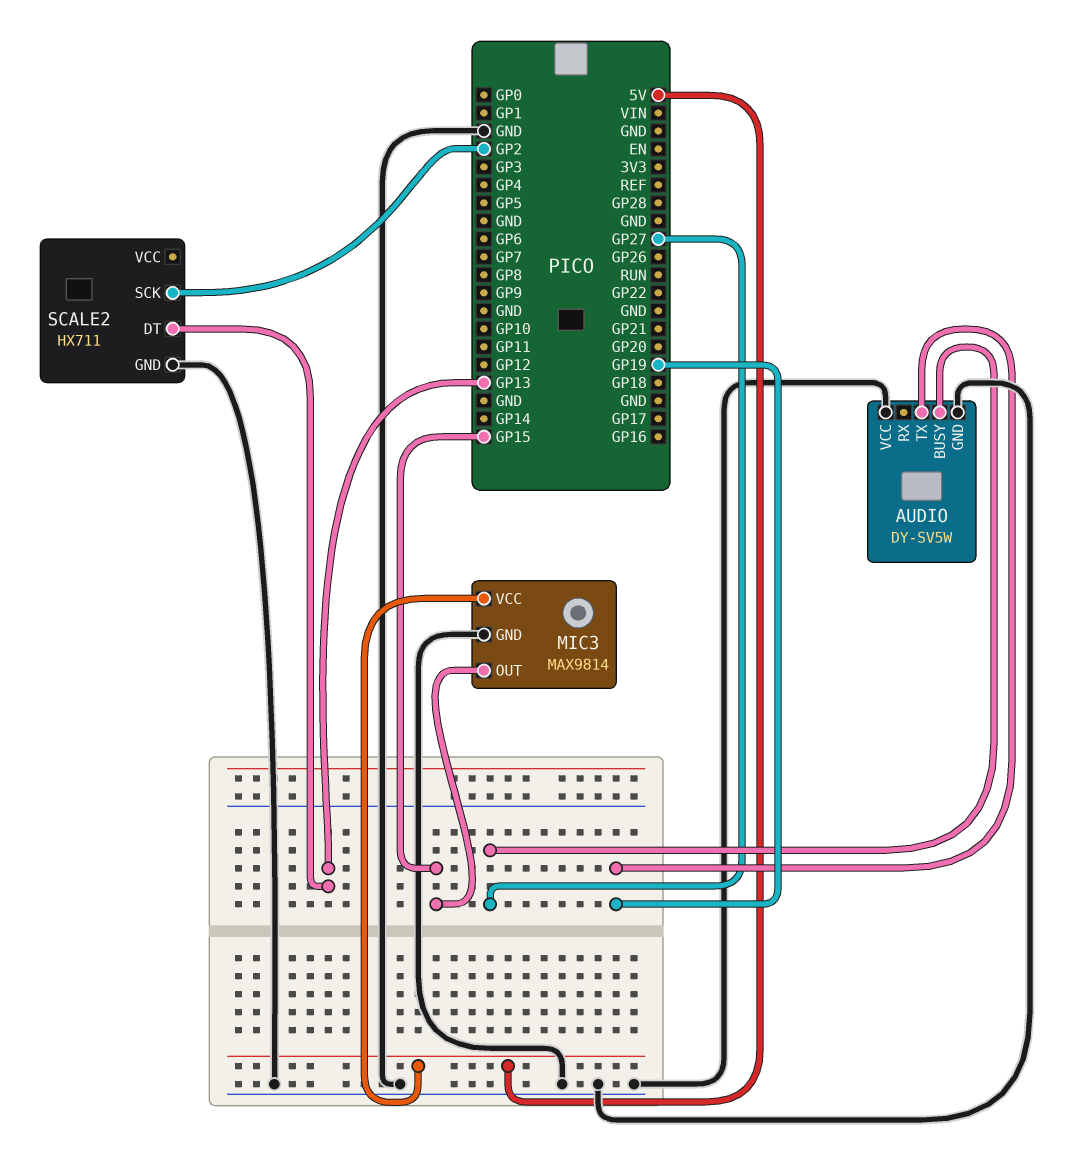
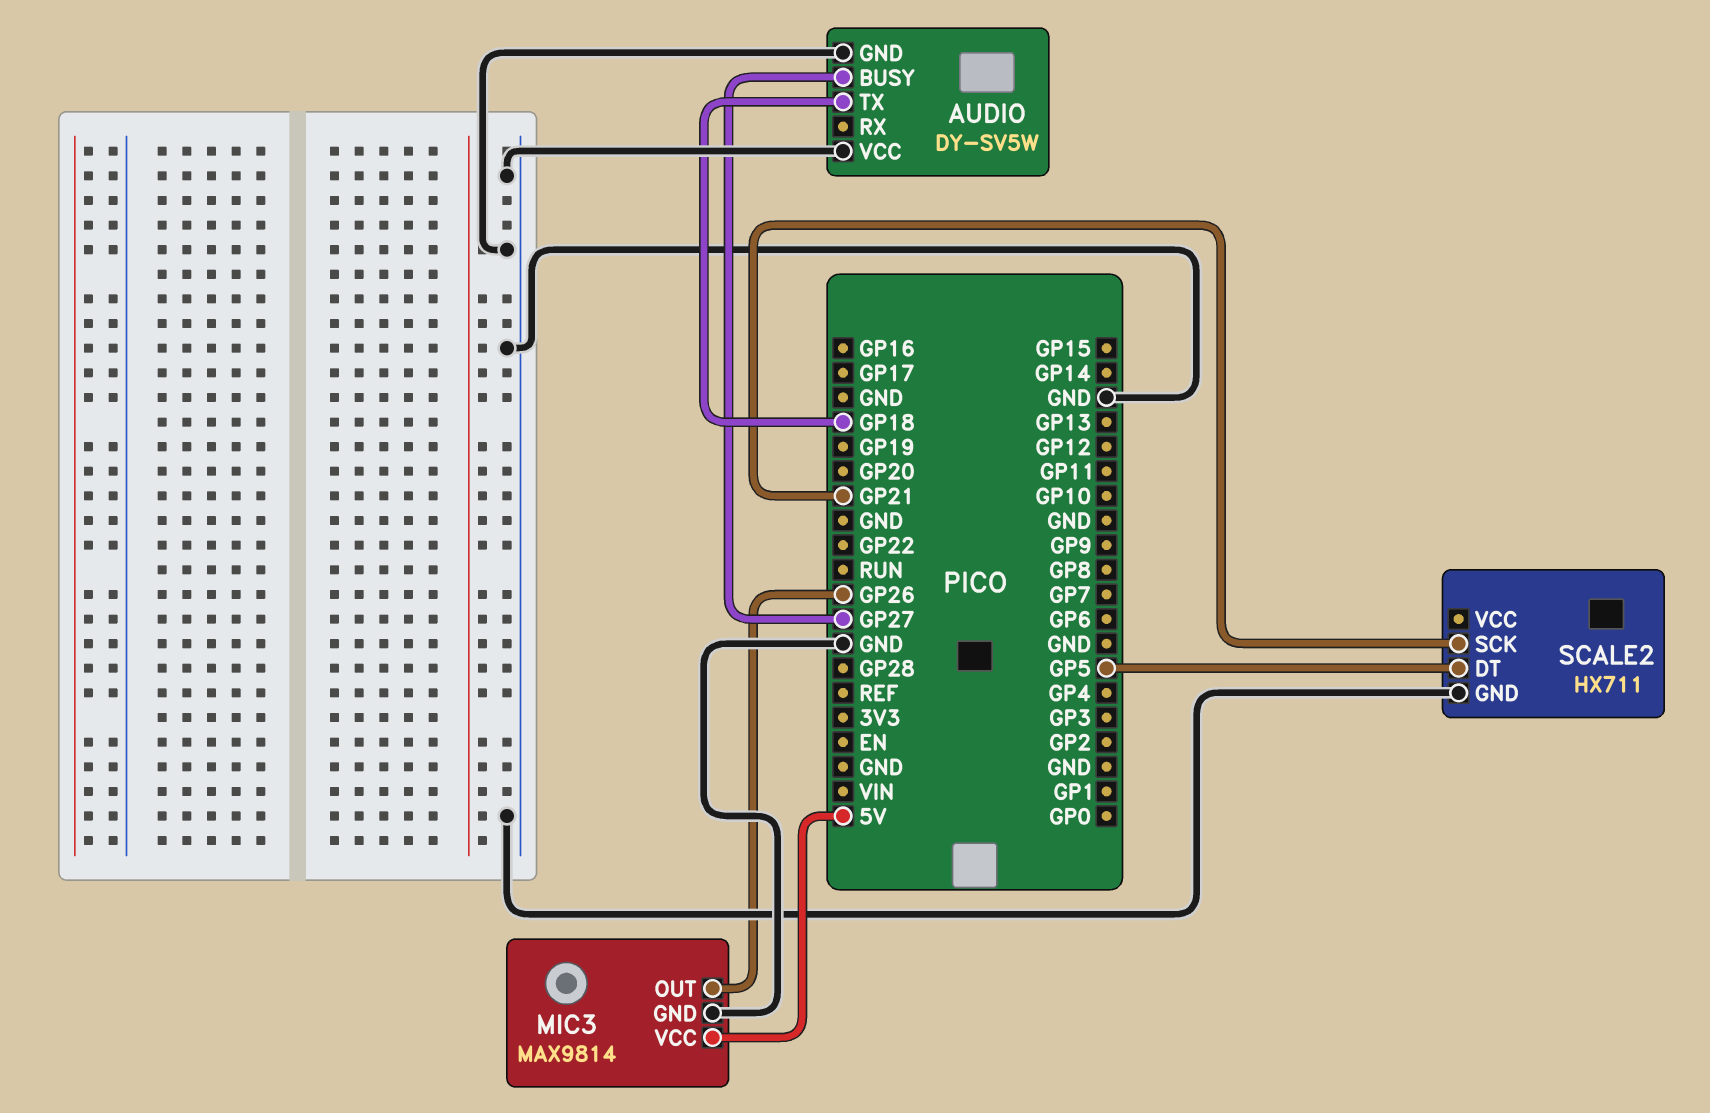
AUDIO pin TX: GP19 -> GP18
MIC3 pin OUT: GP15 -> GP26
SCALE2 pin DT: GP13 -> GP5
SCALE2 pin SCK: GP2 -> GP21

